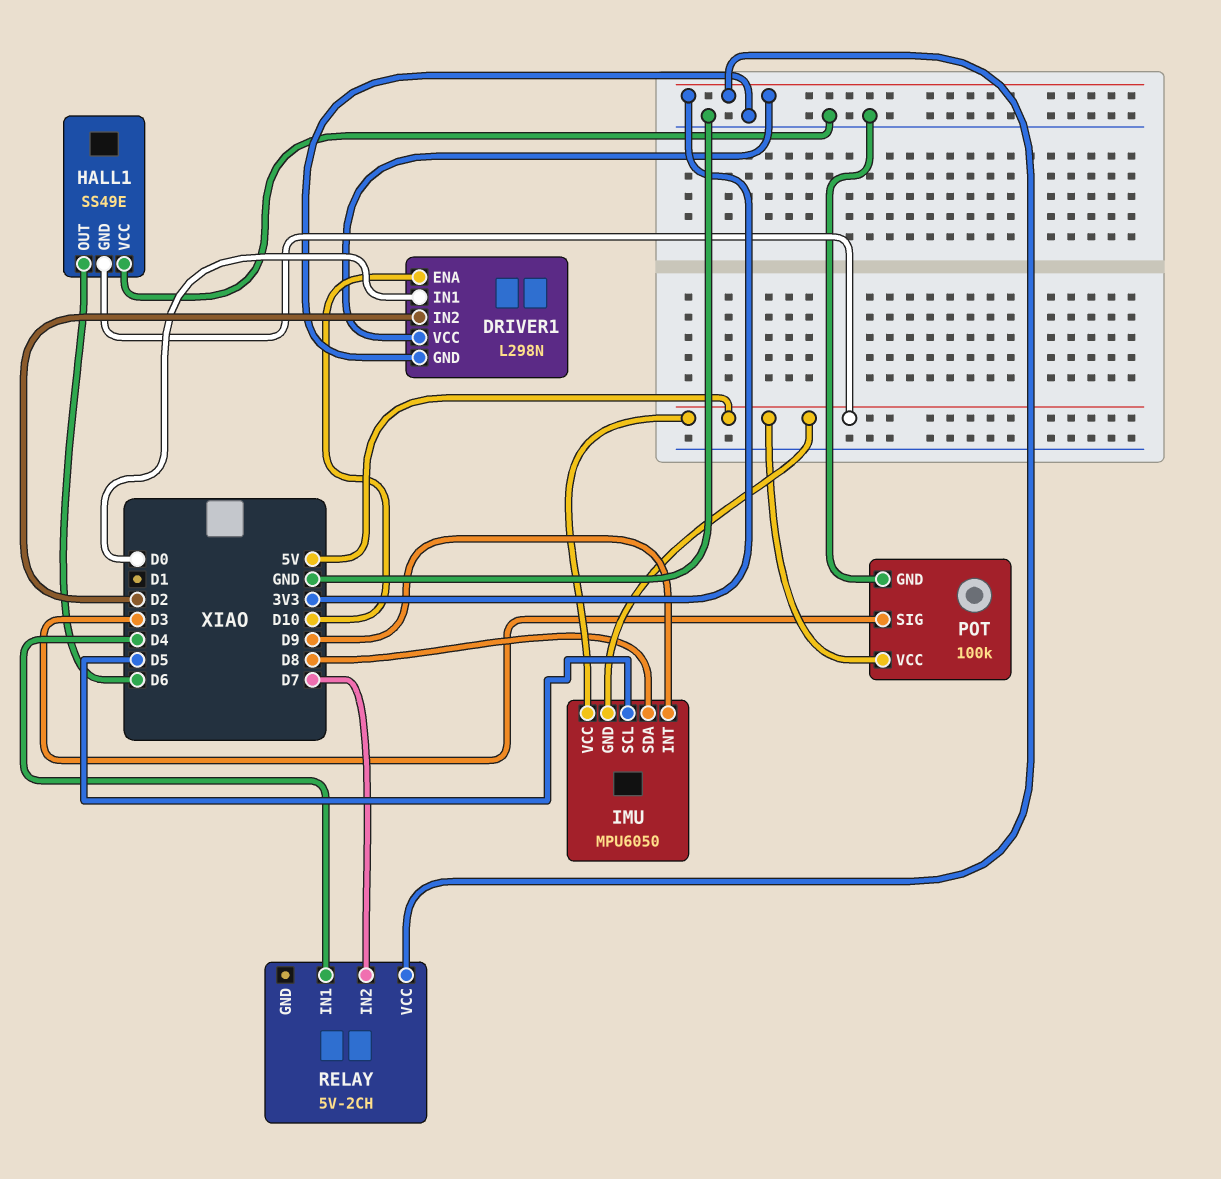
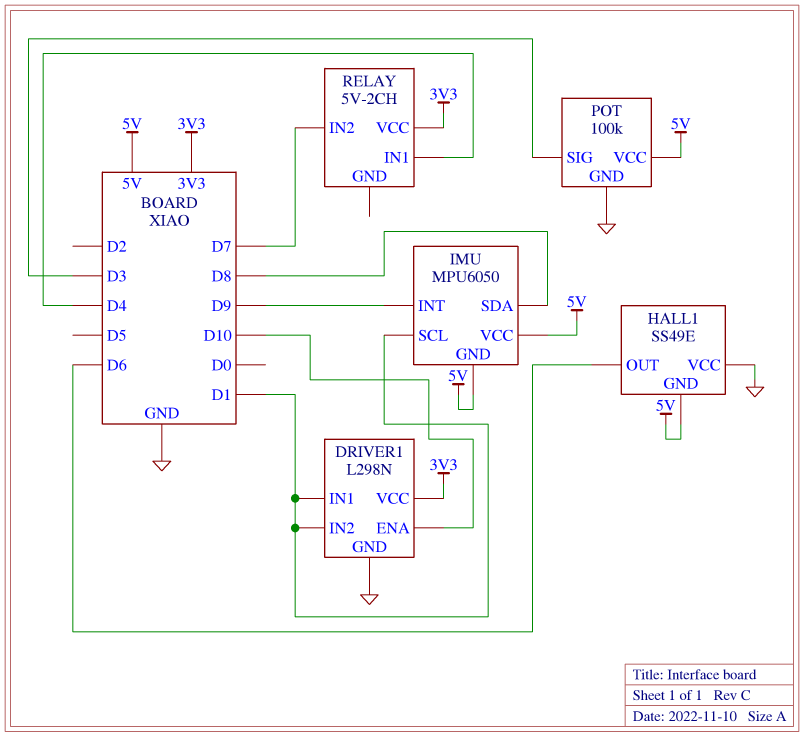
DRIVER1 pin IN1: D0 -> D1
DRIVER1 pin IN2: D2 -> D1
IMU pin SCL: D5 -> D1

